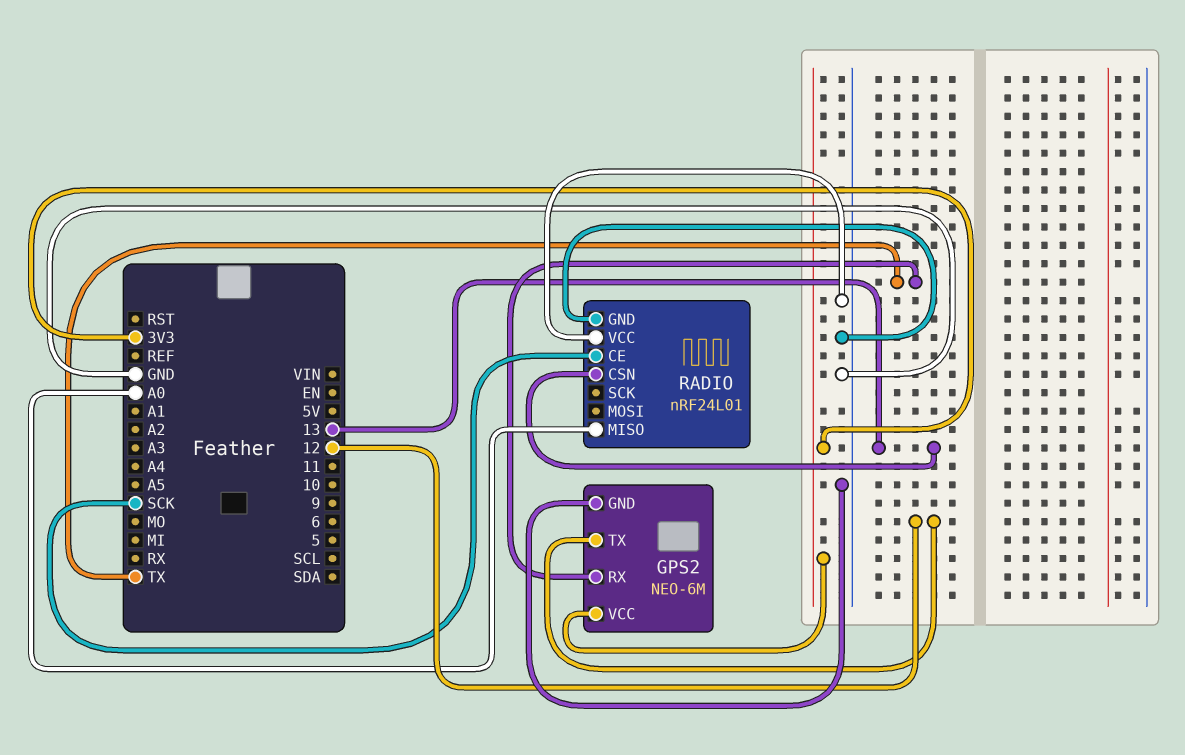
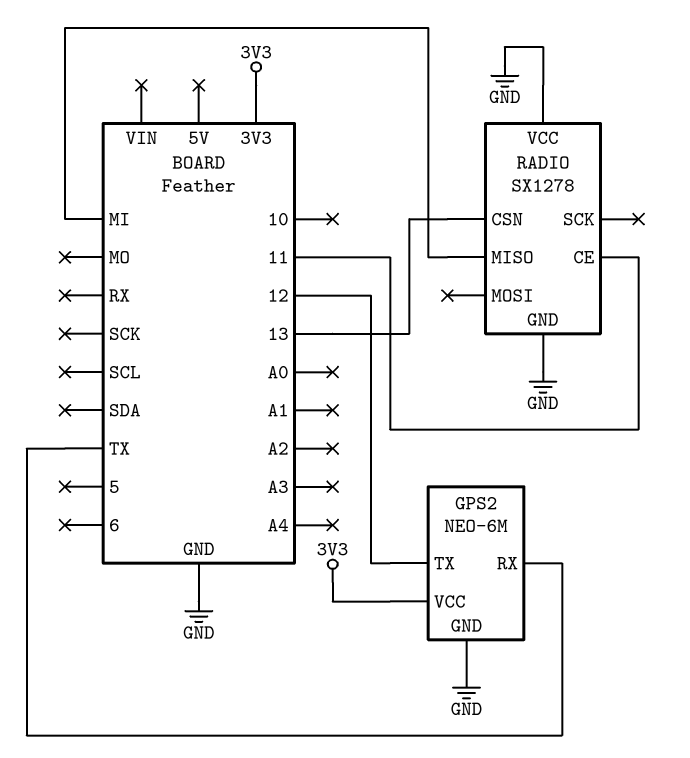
RADIO: nRF24L01 -> SX1278
RADIO pin CE: SCK -> 11
RADIO pin MISO: A0 -> MI

